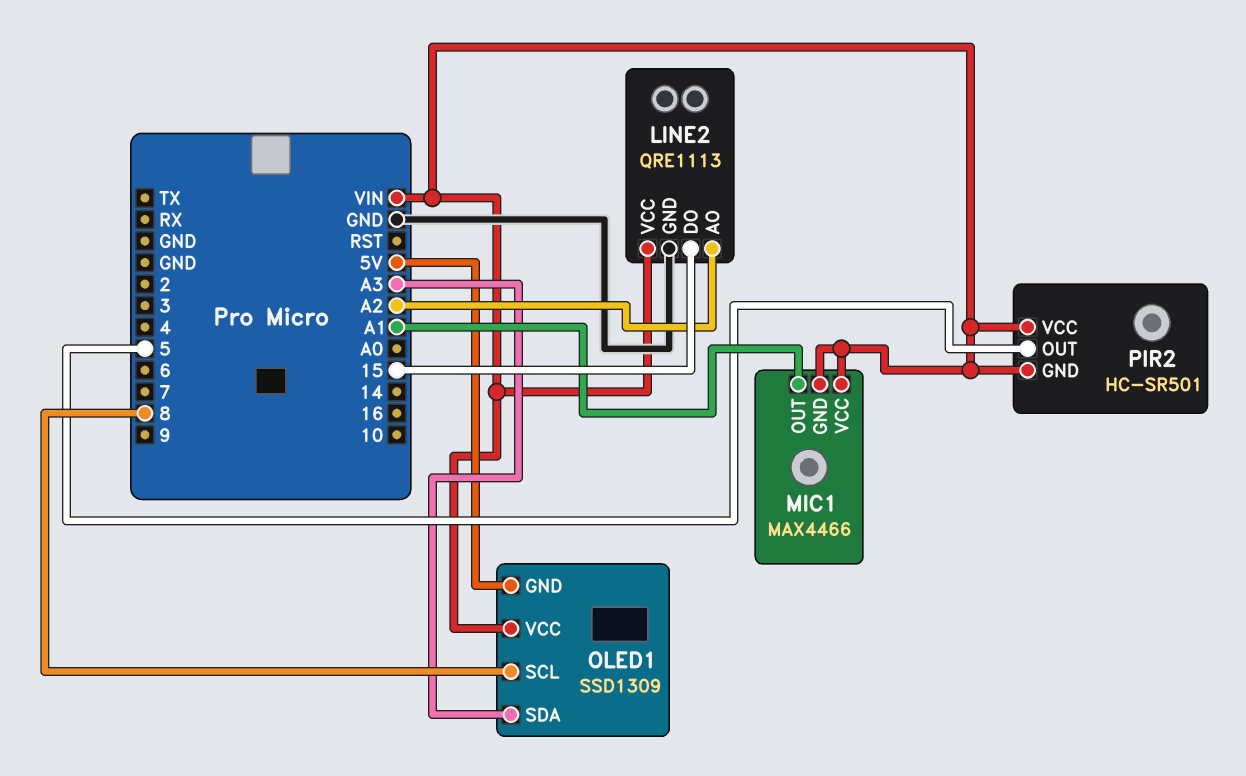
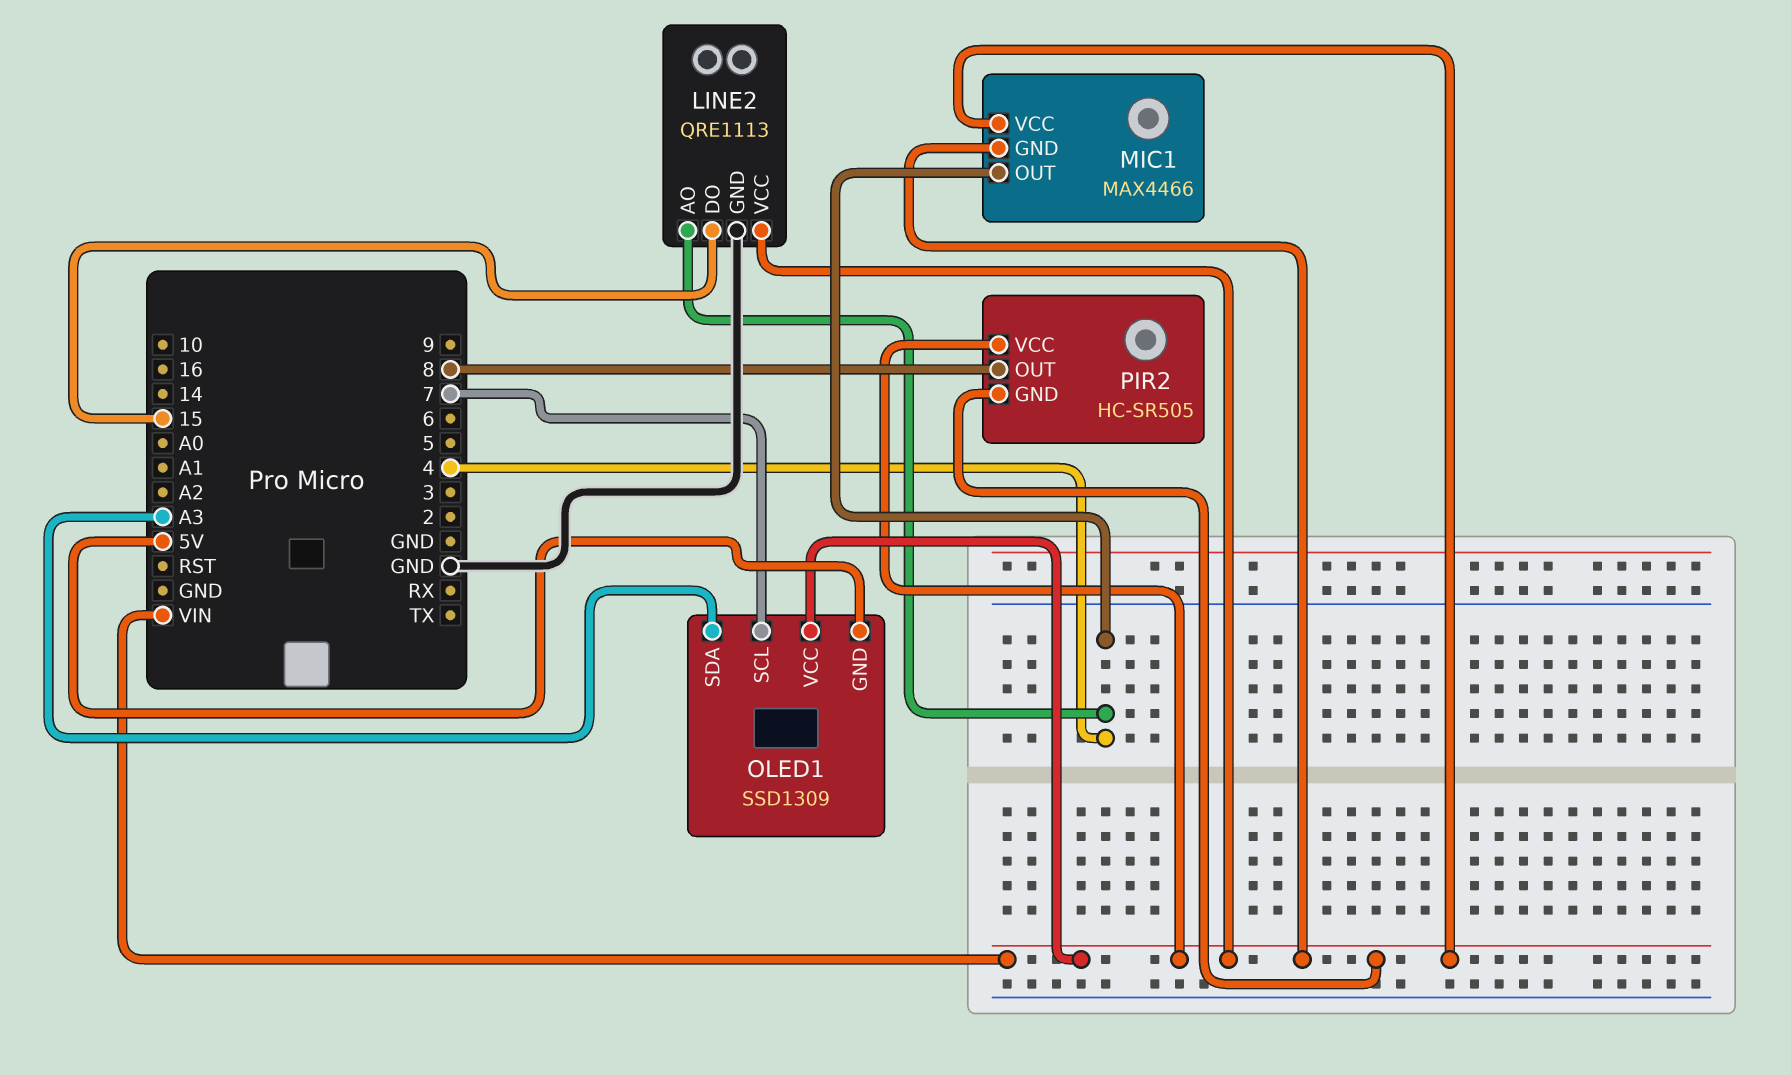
LINE2 pin AO: A2 -> 4
MIC1 pin OUT: A1 -> 4
OLED1 pin SCL: 8 -> 7
PIR2: HC-SR501 -> HC-SR505
PIR2 pin OUT: 5 -> 8

